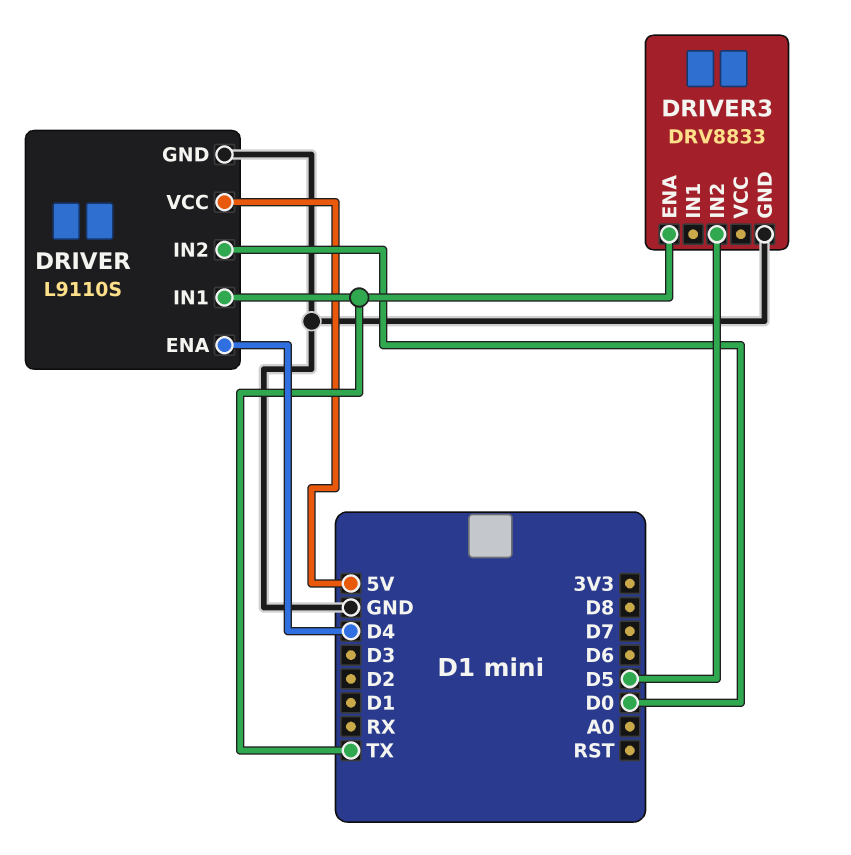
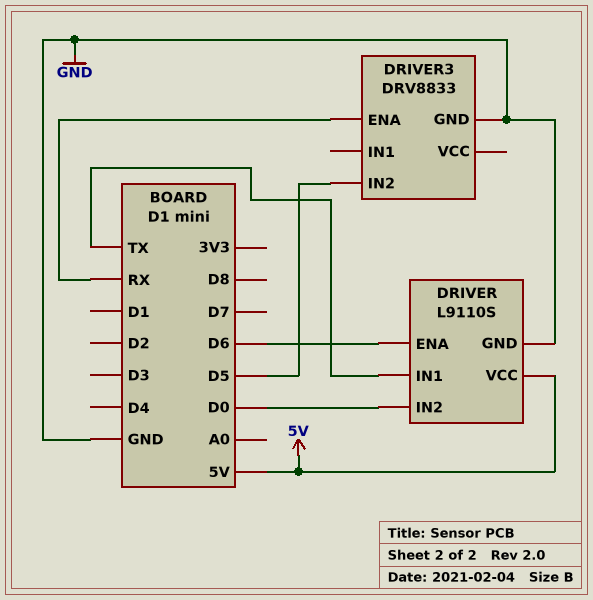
DRIVER pin ENA: D4 -> D6
DRIVER3 pin ENA: TX -> RX

